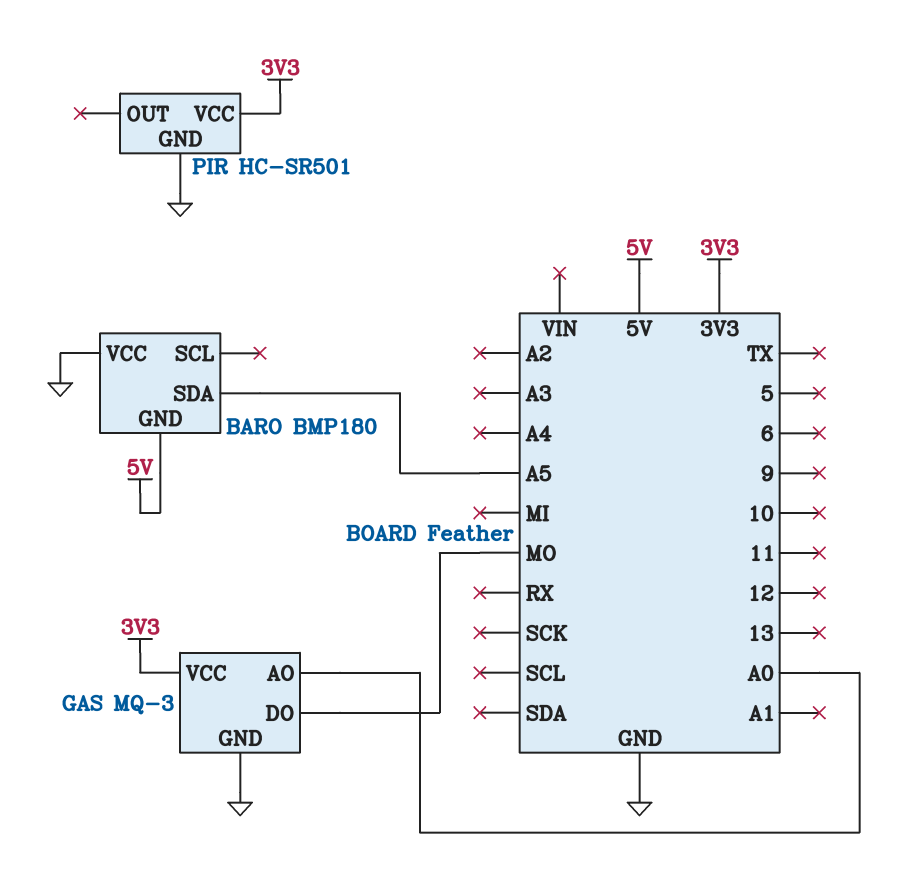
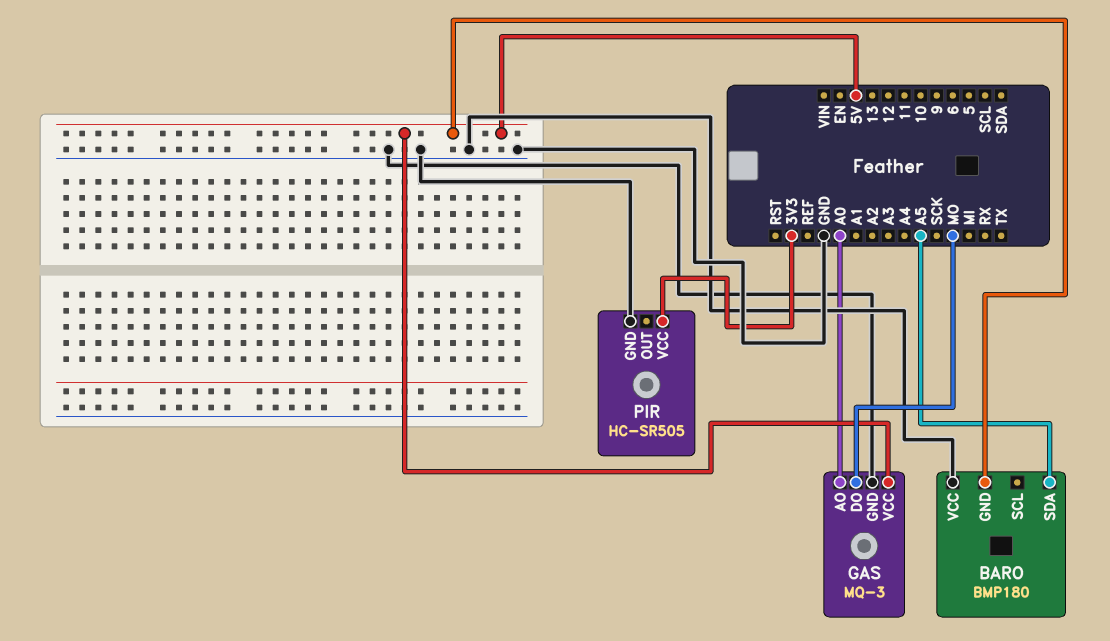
GAS pin VCC: 3V3 -> 5V
PIR: HC-SR501 -> HC-SR505

